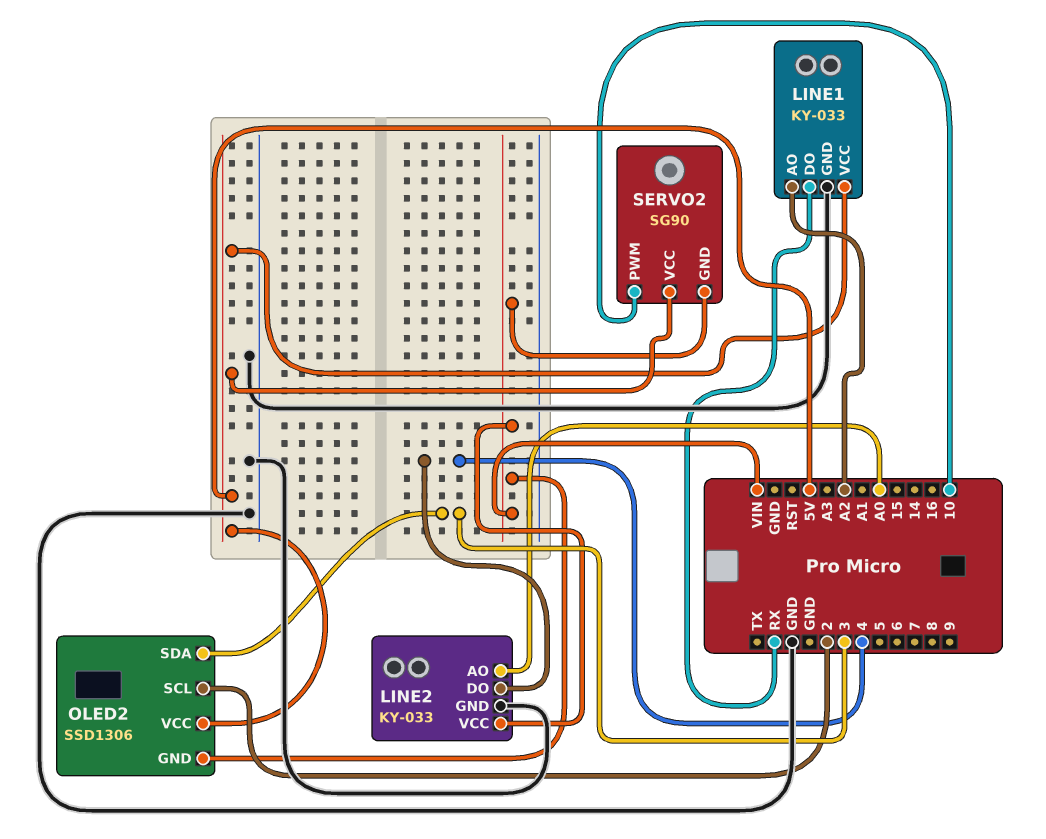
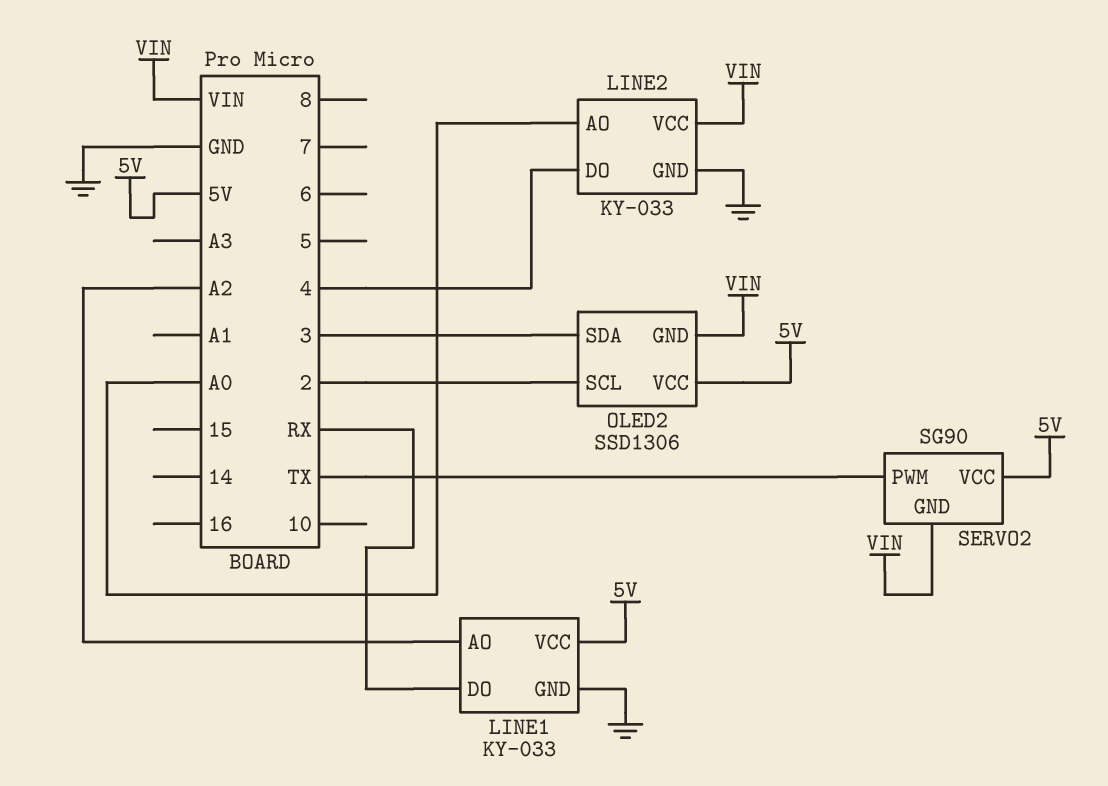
SERVO2 pin PWM: 10 -> TX

